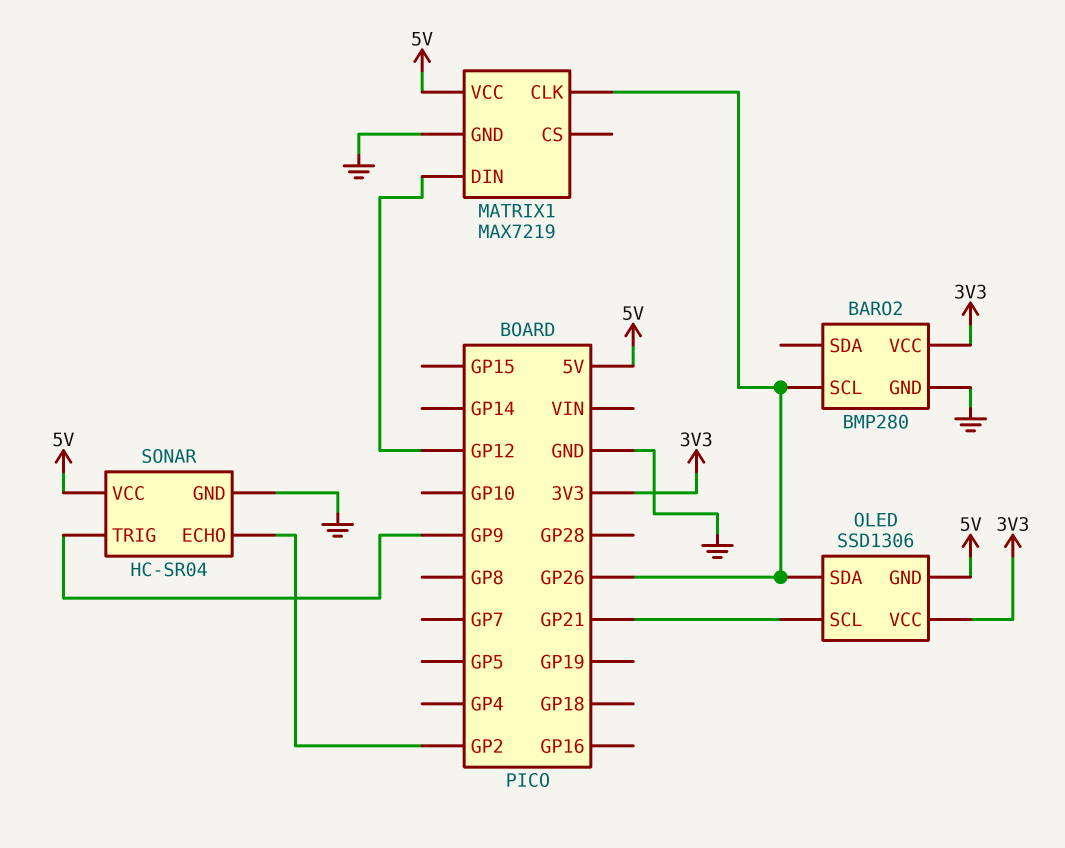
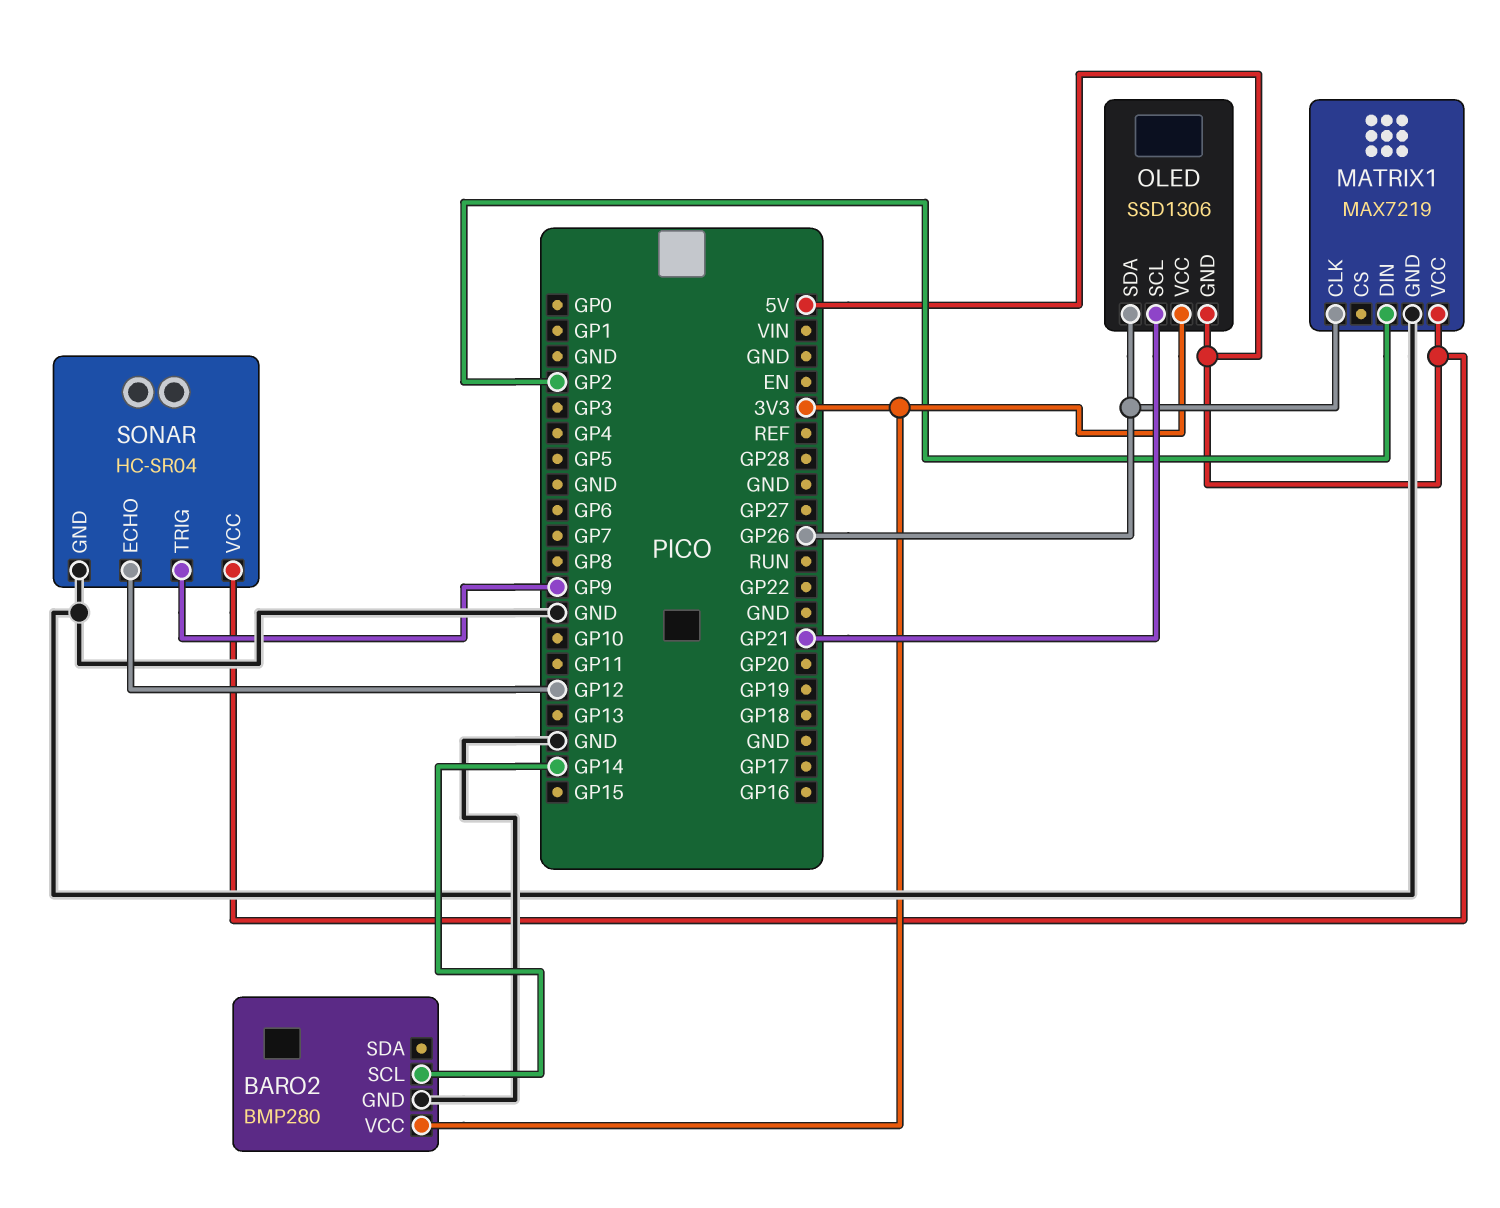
BARO2 pin SCL: GP26 -> GP14
MATRIX1 pin DIN: GP12 -> GP2
SONAR pin ECHO: GP2 -> GP12

